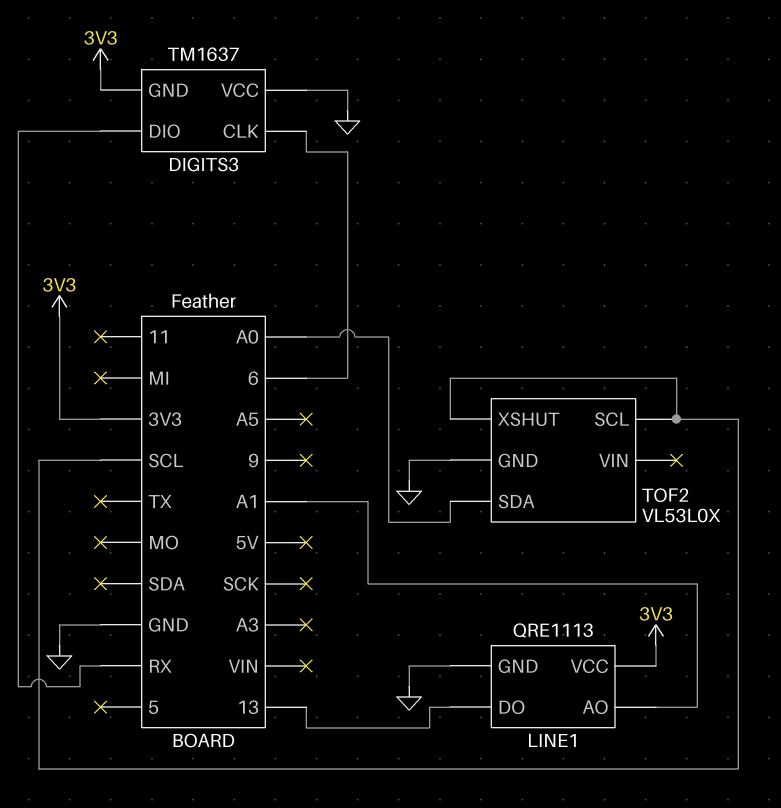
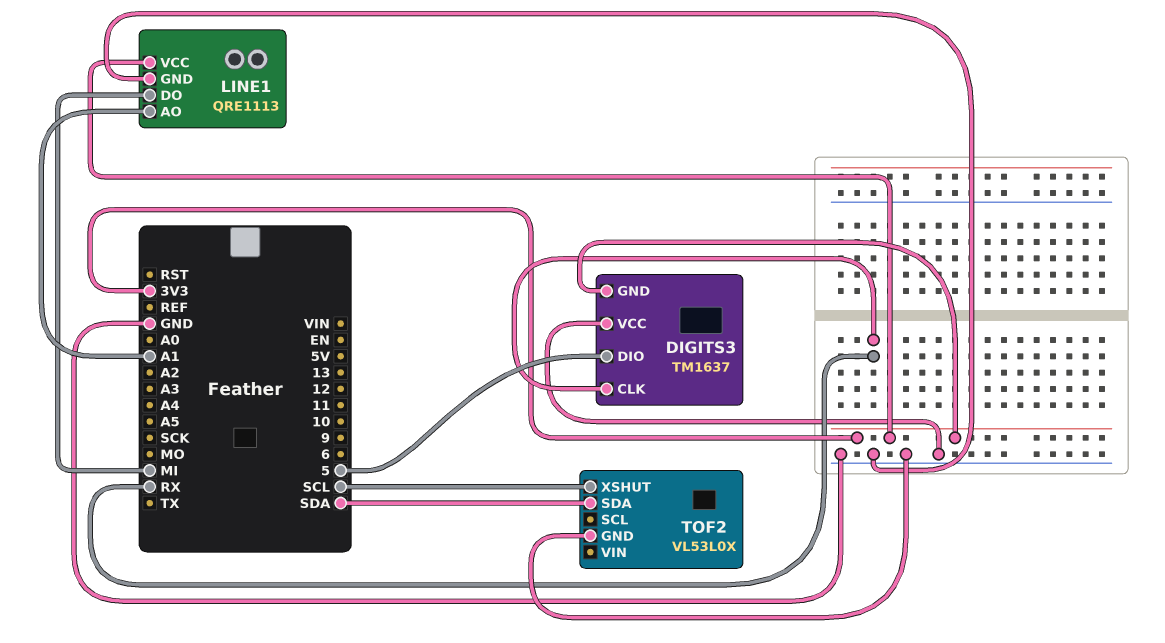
DIGITS3 pin CLK: 6 -> RX
DIGITS3 pin DIO: RX -> 5
LINE1 pin DO: 13 -> MI
TOF2 pin SCL: SCL -> none
TOF2 pin SDA: A0 -> SDA

